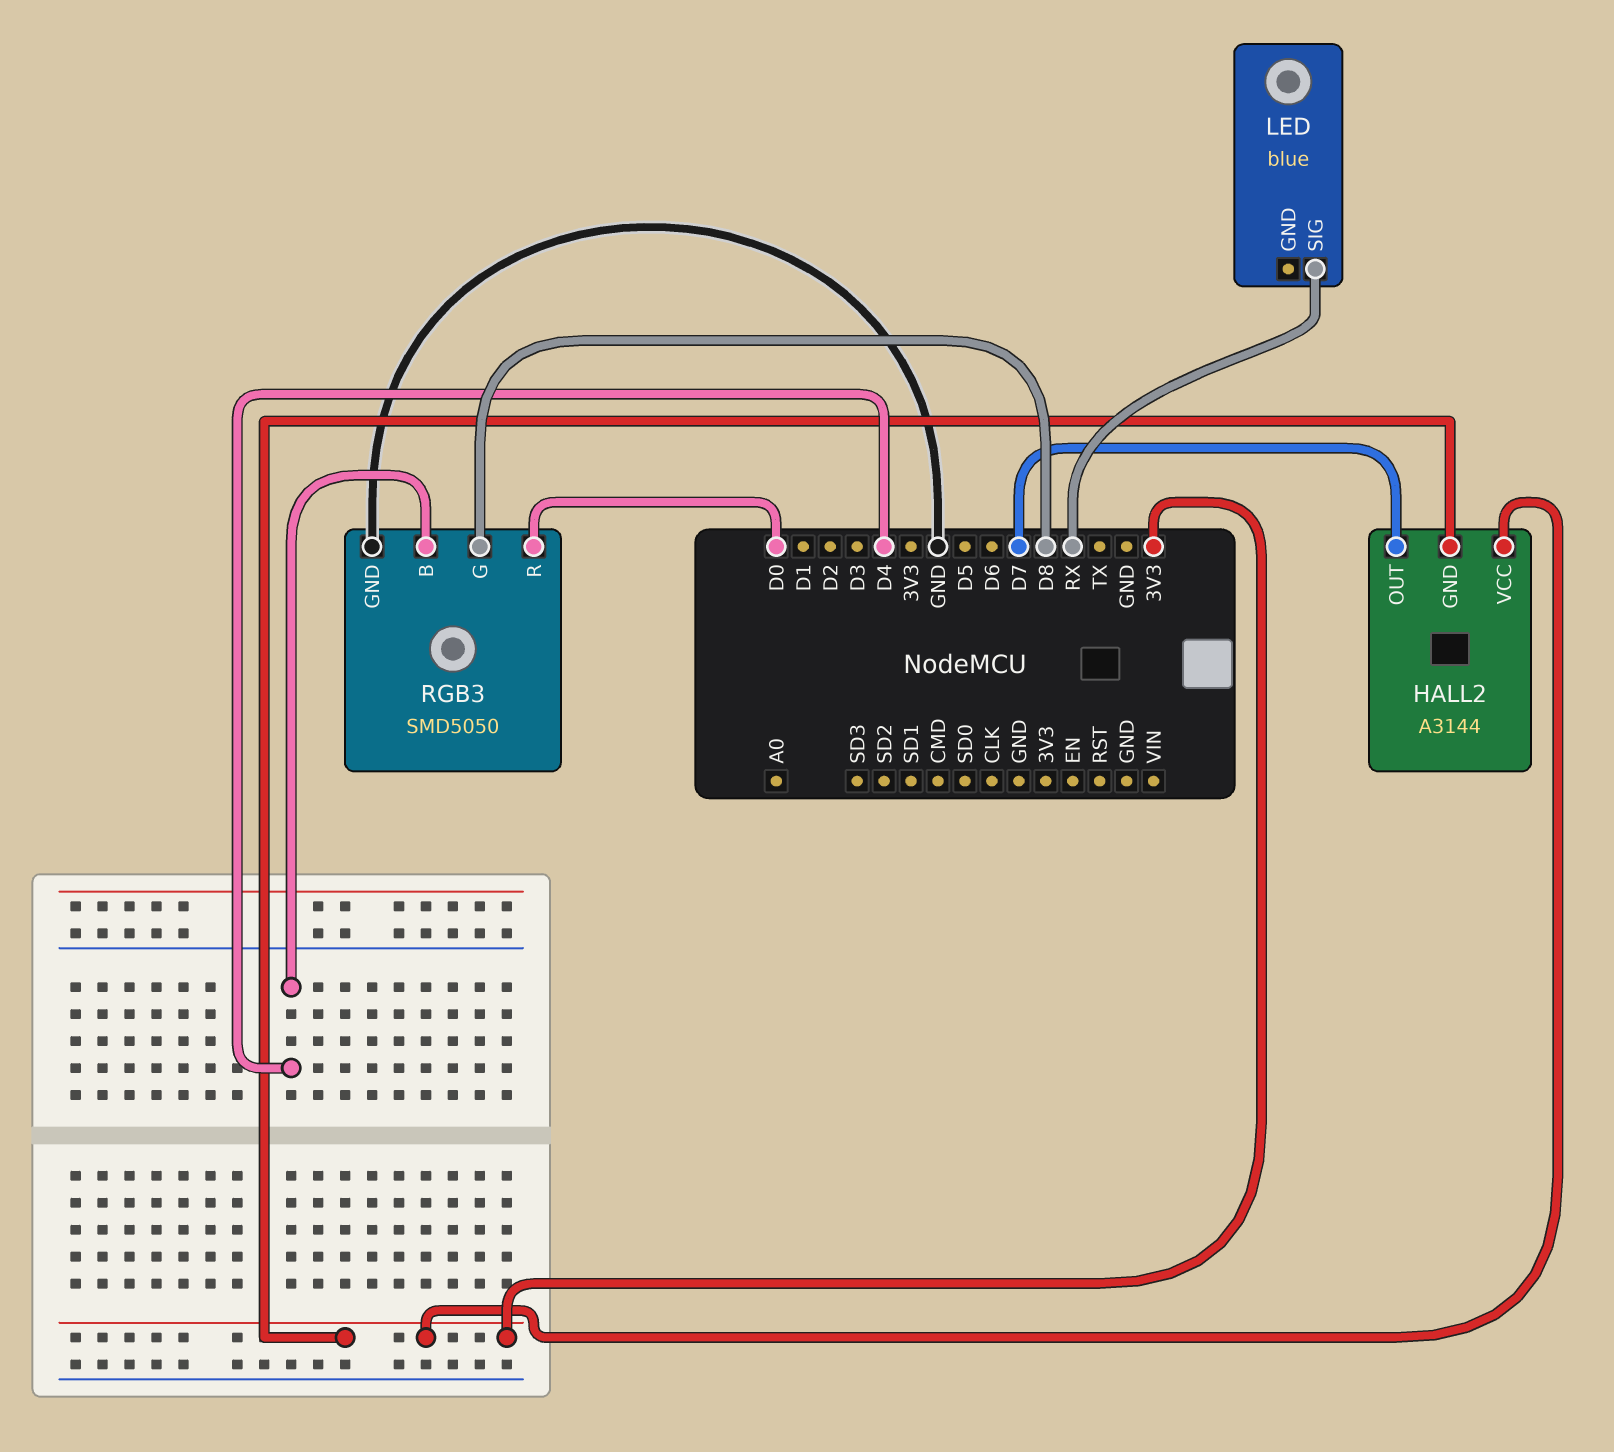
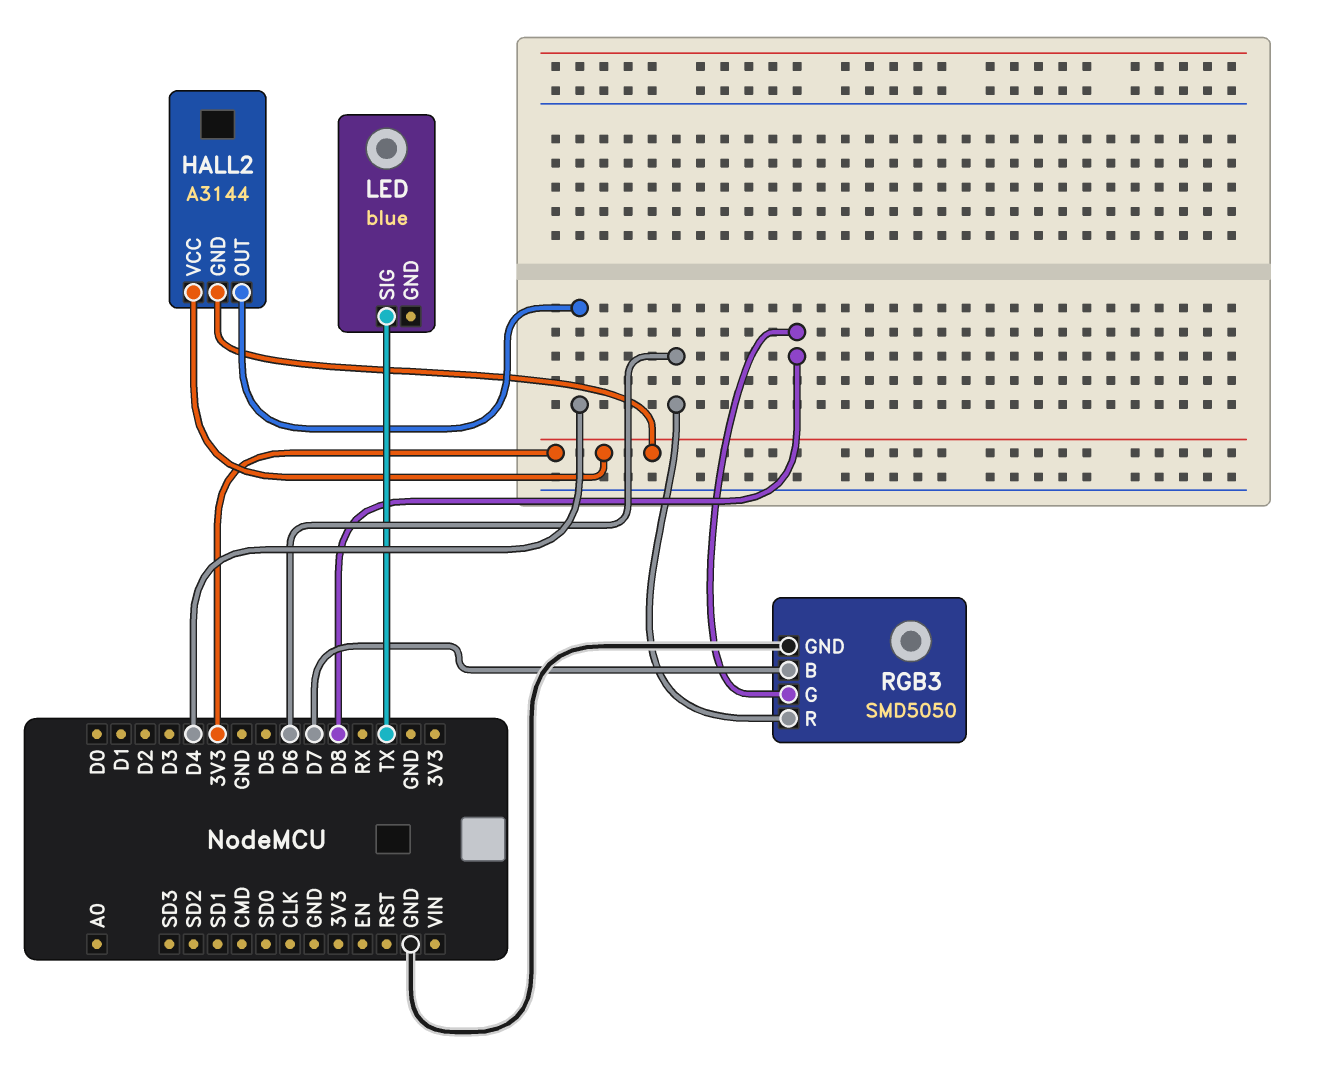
HALL2 pin OUT: D7 -> D4
LED pin SIG: RX -> TX
RGB3 pin B: D4 -> D7
RGB3 pin R: D0 -> D6

